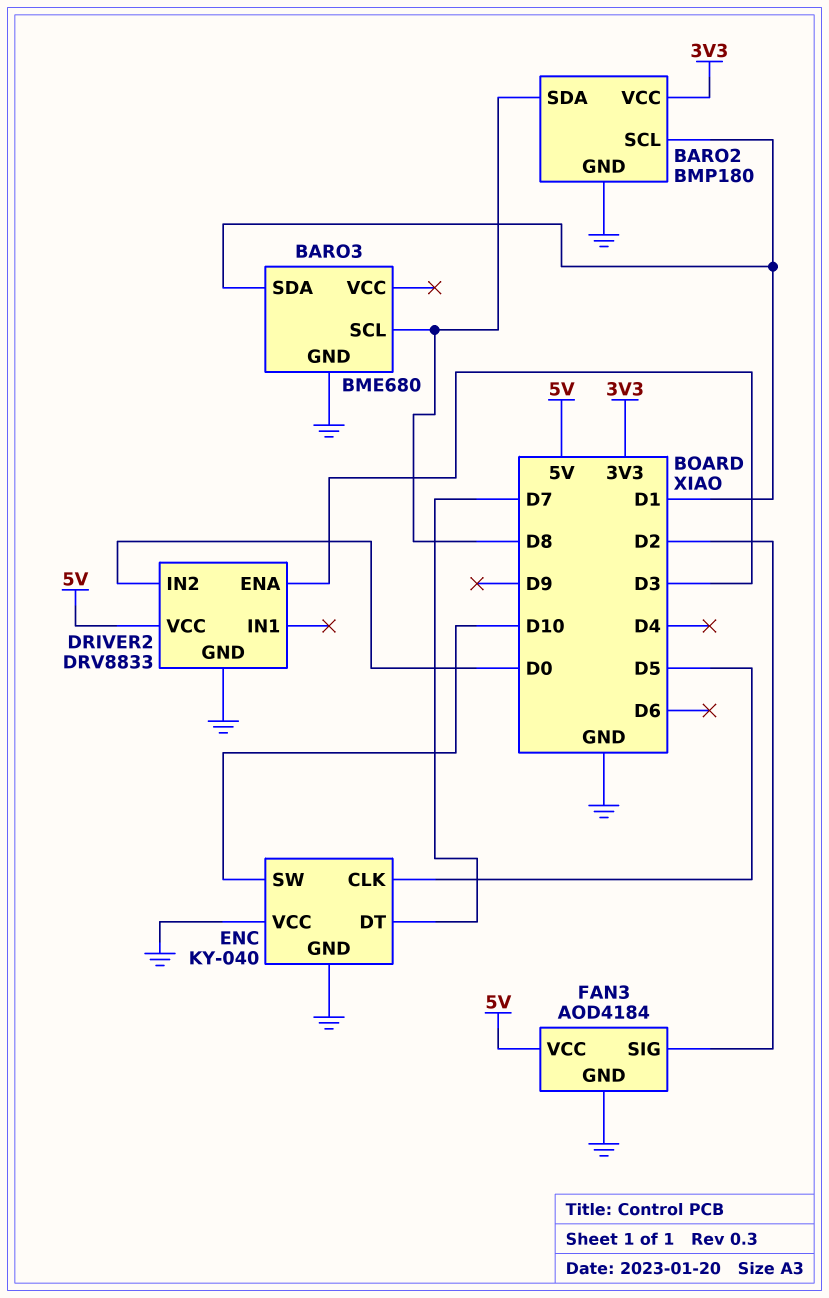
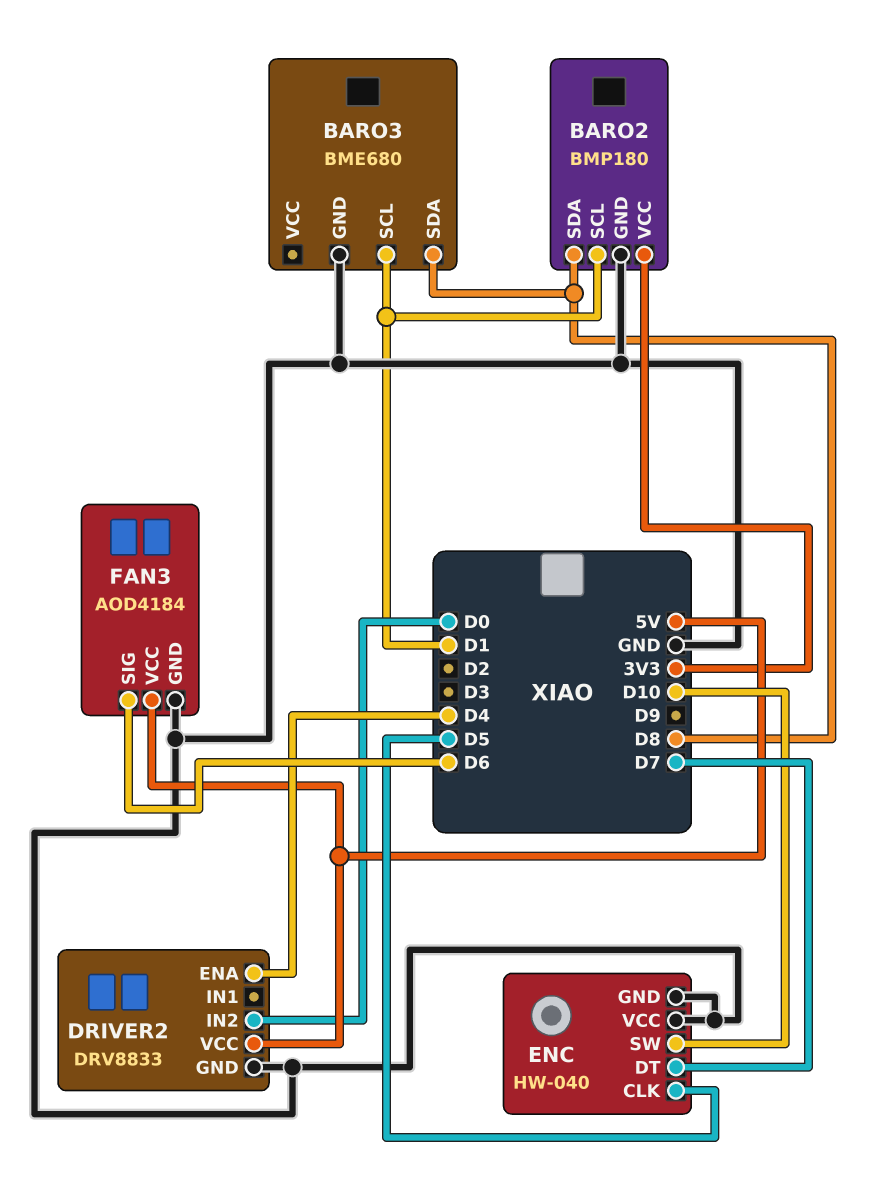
BARO3 pin SCL: D8 -> D1
BARO3 pin SDA: D1 -> D8
DRIVER2 pin ENA: D3 -> D4
ENC: KY-040 -> HW-040
FAN3 pin SIG: D2 -> D6

